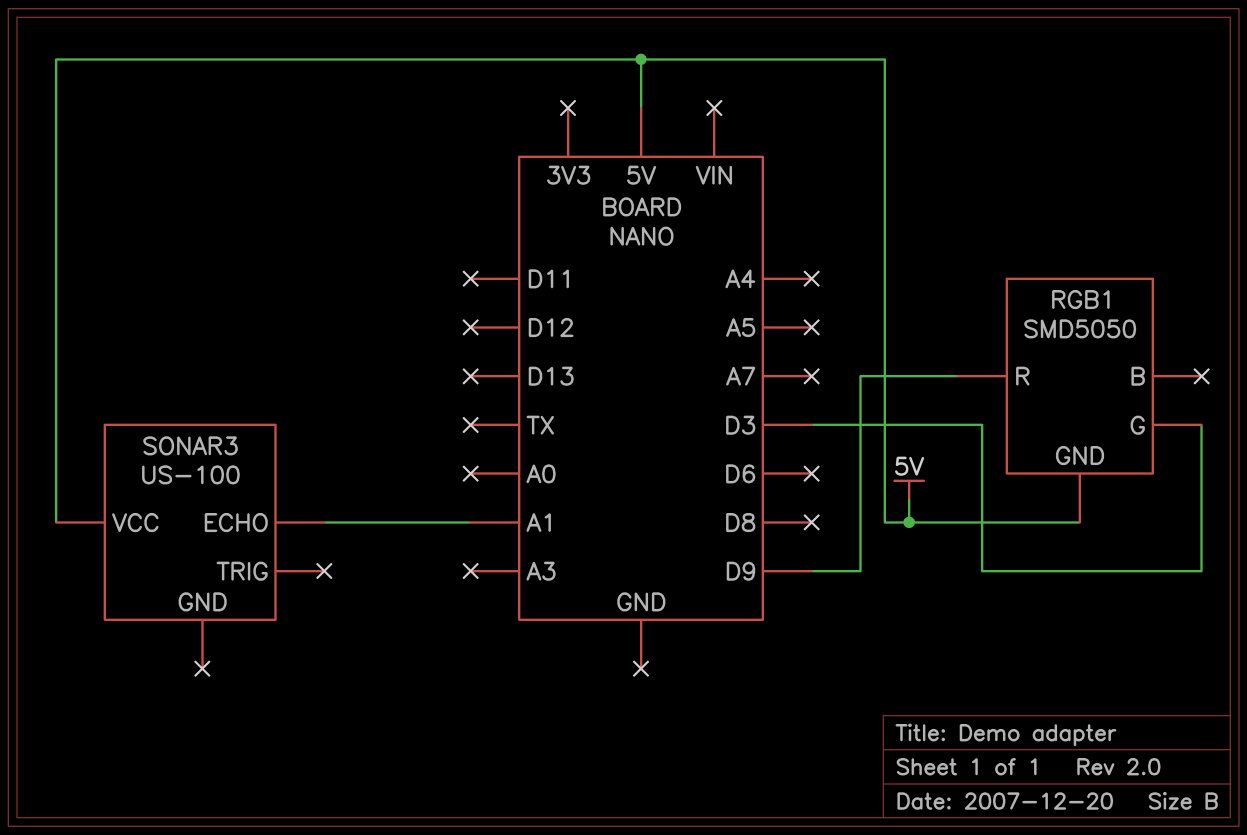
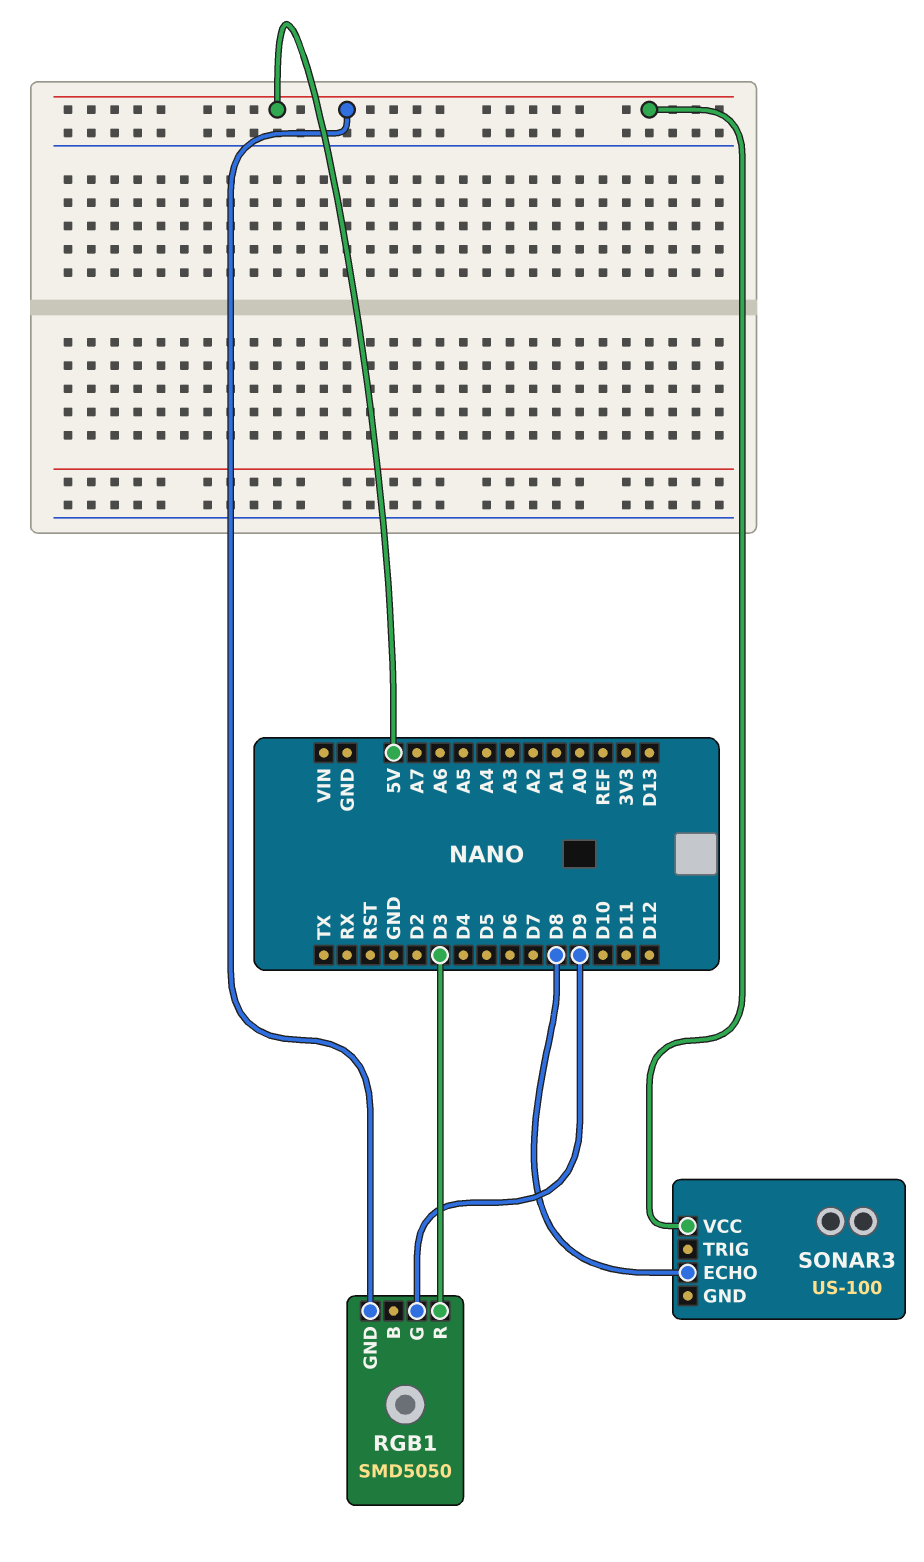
RGB1 pin G: D3 -> D9
RGB1 pin R: D9 -> D3
SONAR3 pin ECHO: A1 -> D8

